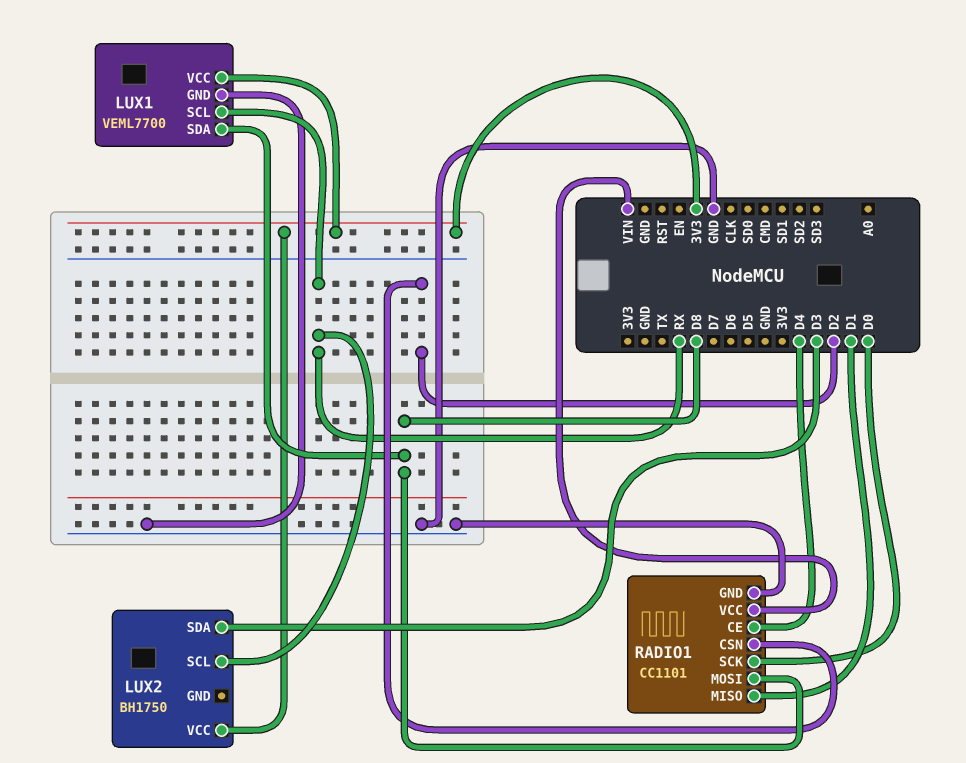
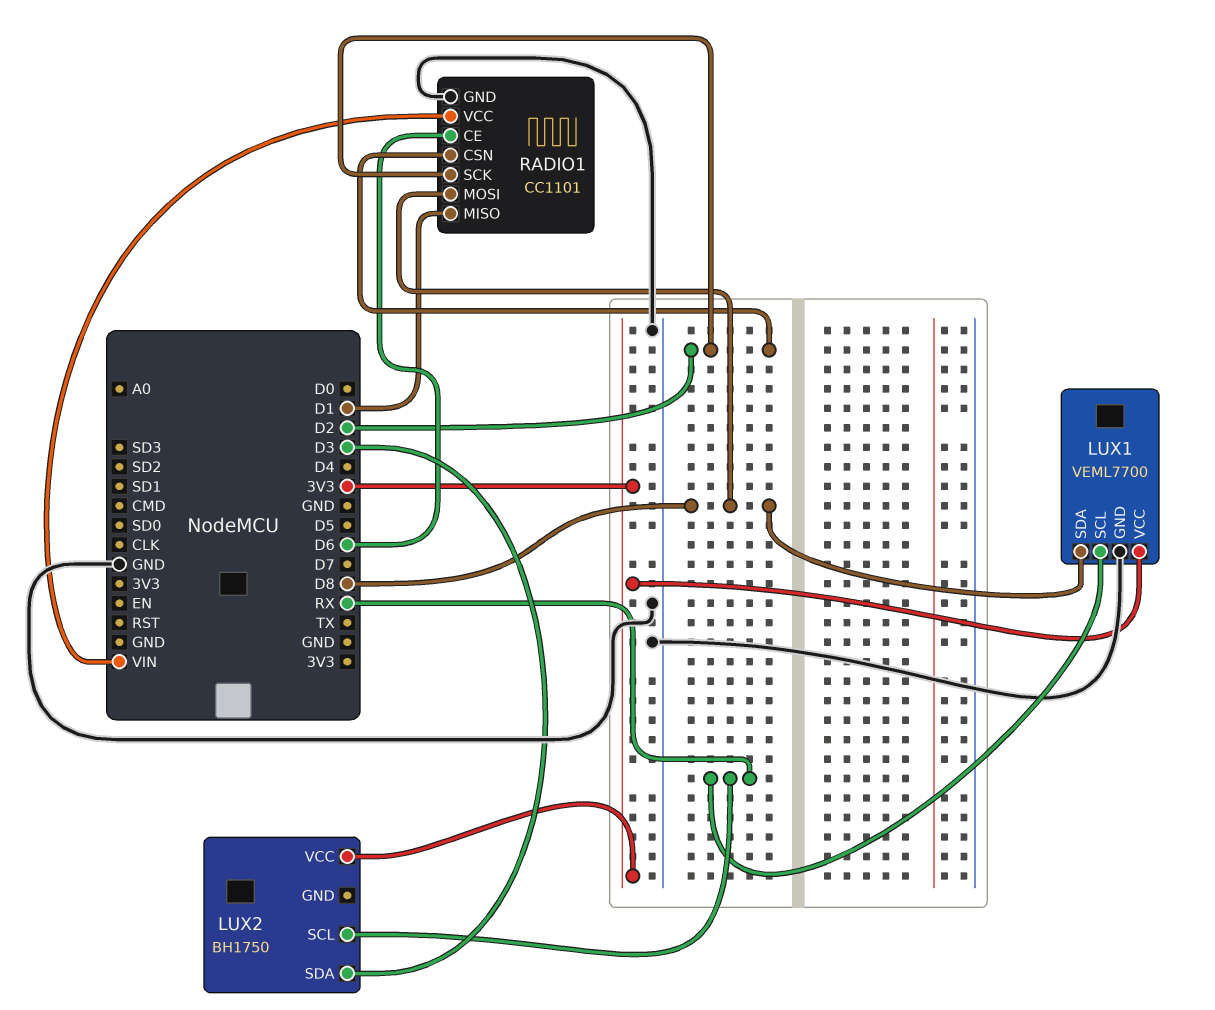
RADIO1 pin CE: D4 -> D6
RADIO1 pin SCK: D0 -> D2

